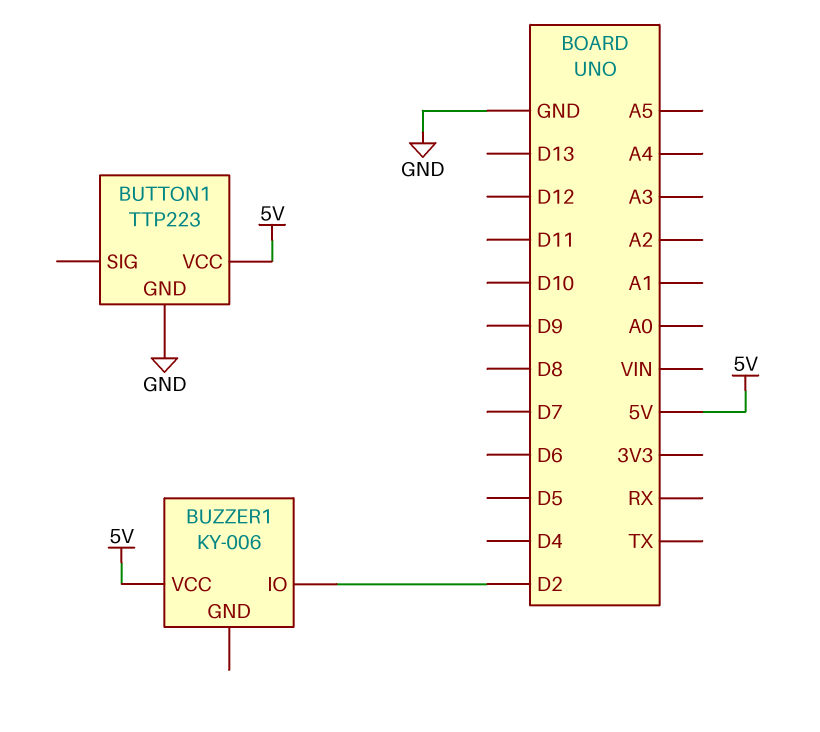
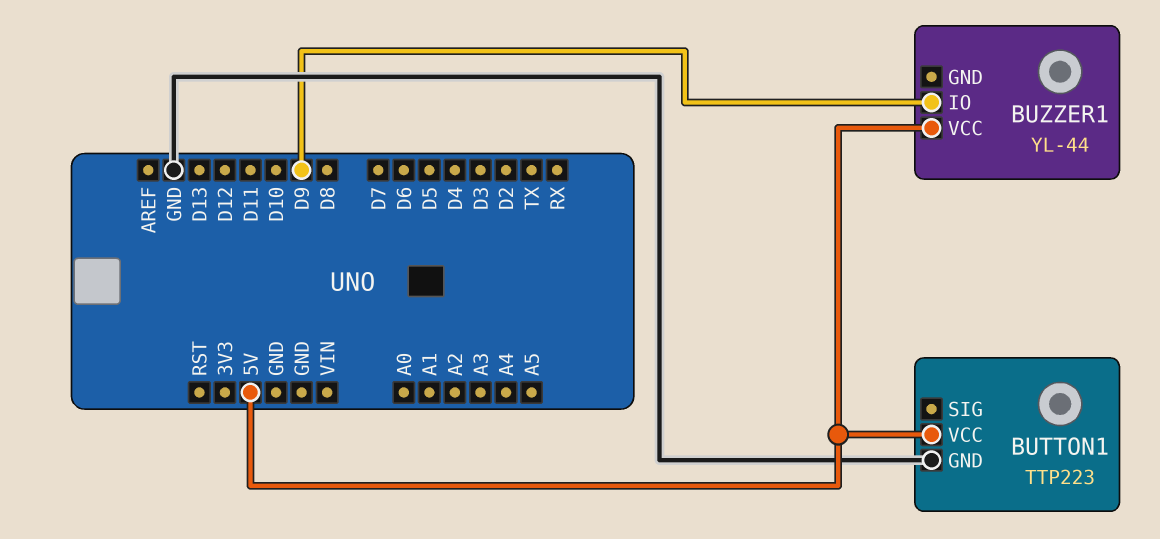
BUZZER1: KY-006 -> YL-44
BUZZER1 pin IO: D2 -> D9

